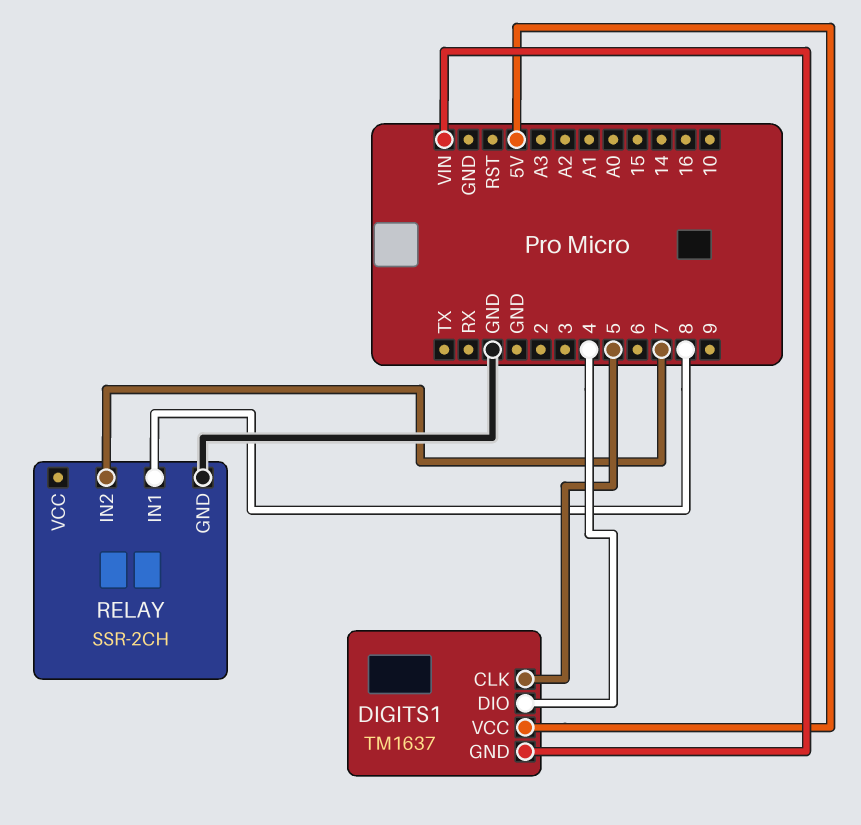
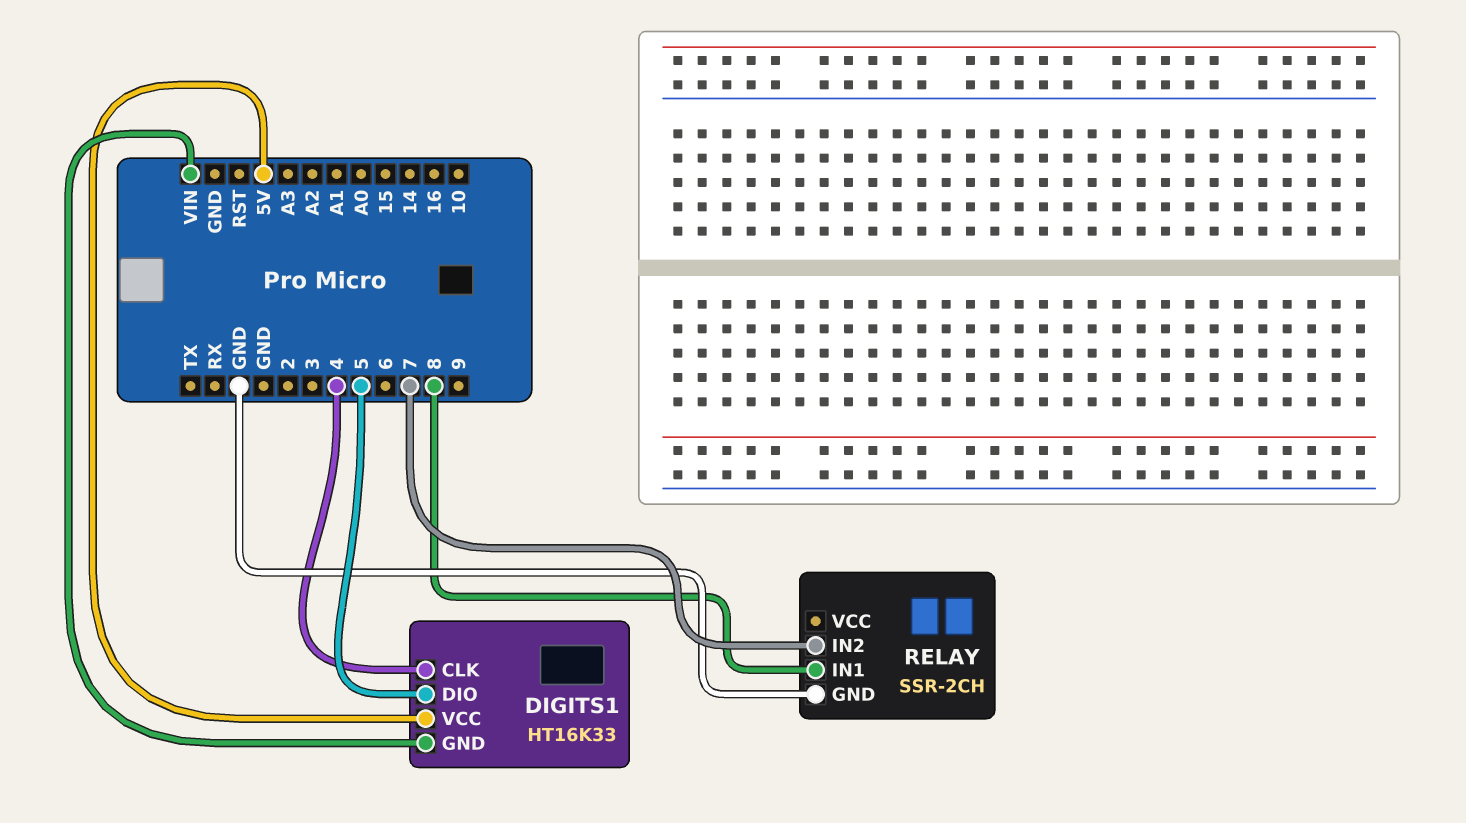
DIGITS1: TM1637 -> HT16K33
DIGITS1 pin CLK: 5 -> 4
DIGITS1 pin DIO: 4 -> 5

